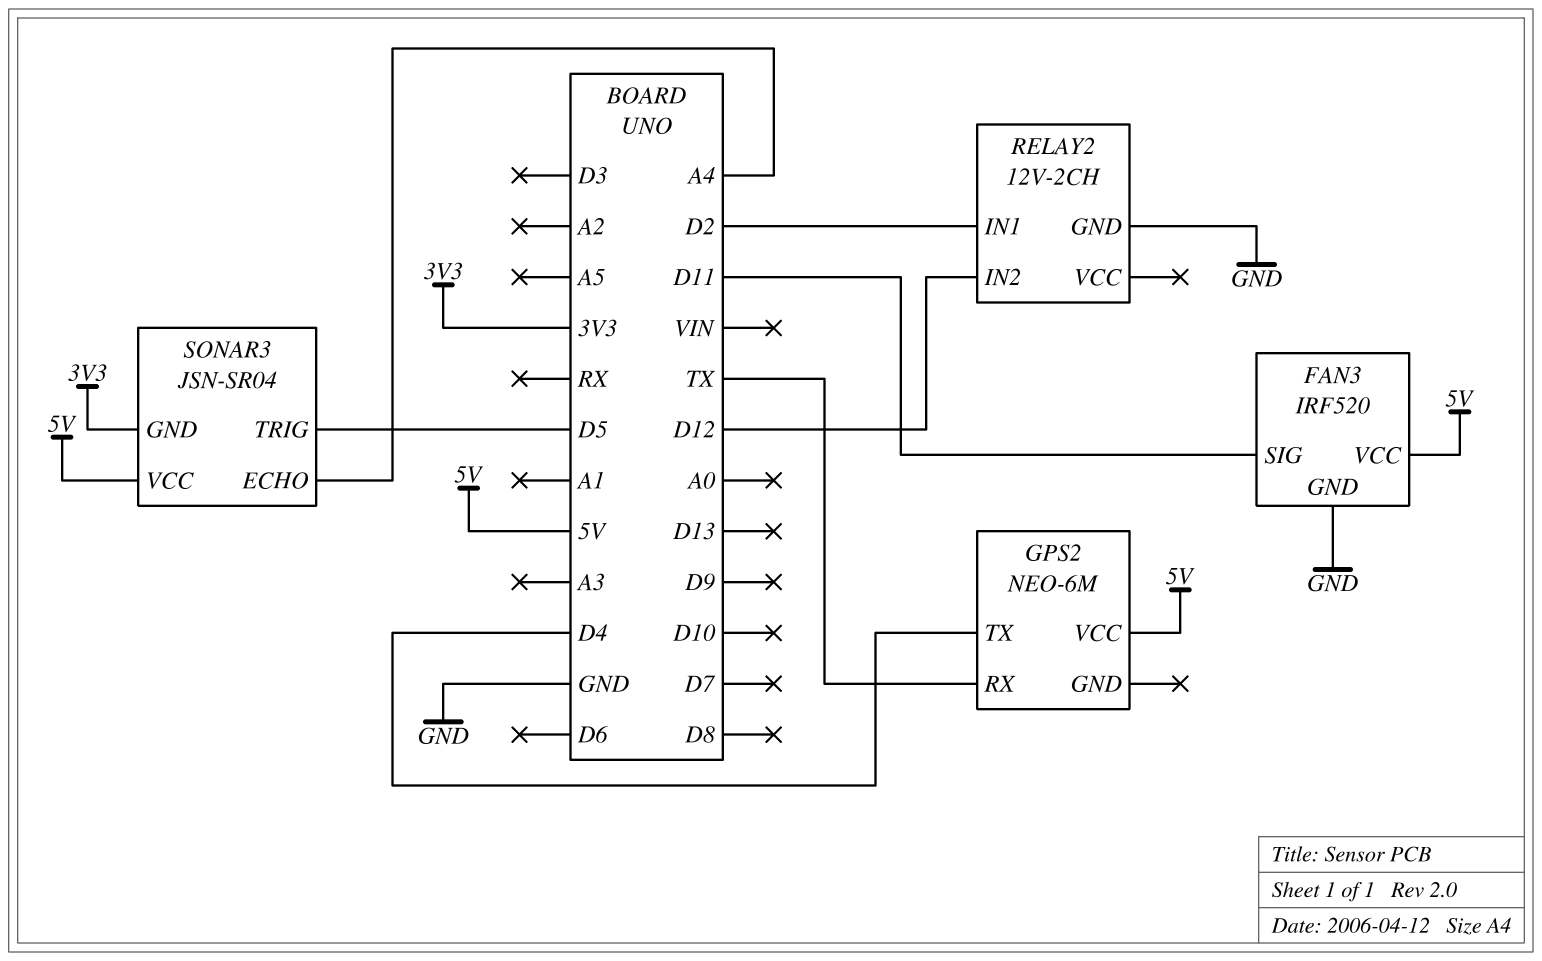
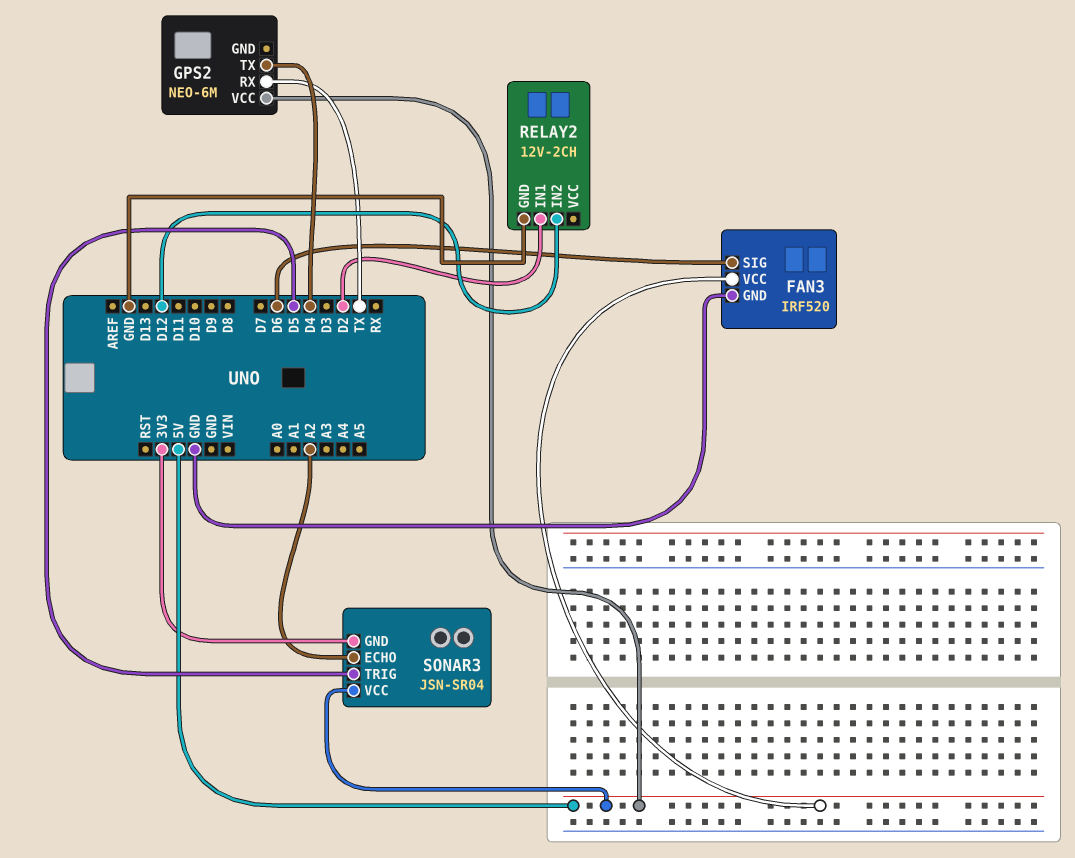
FAN3 pin SIG: D11 -> D6
SONAR3 pin ECHO: A4 -> A2

